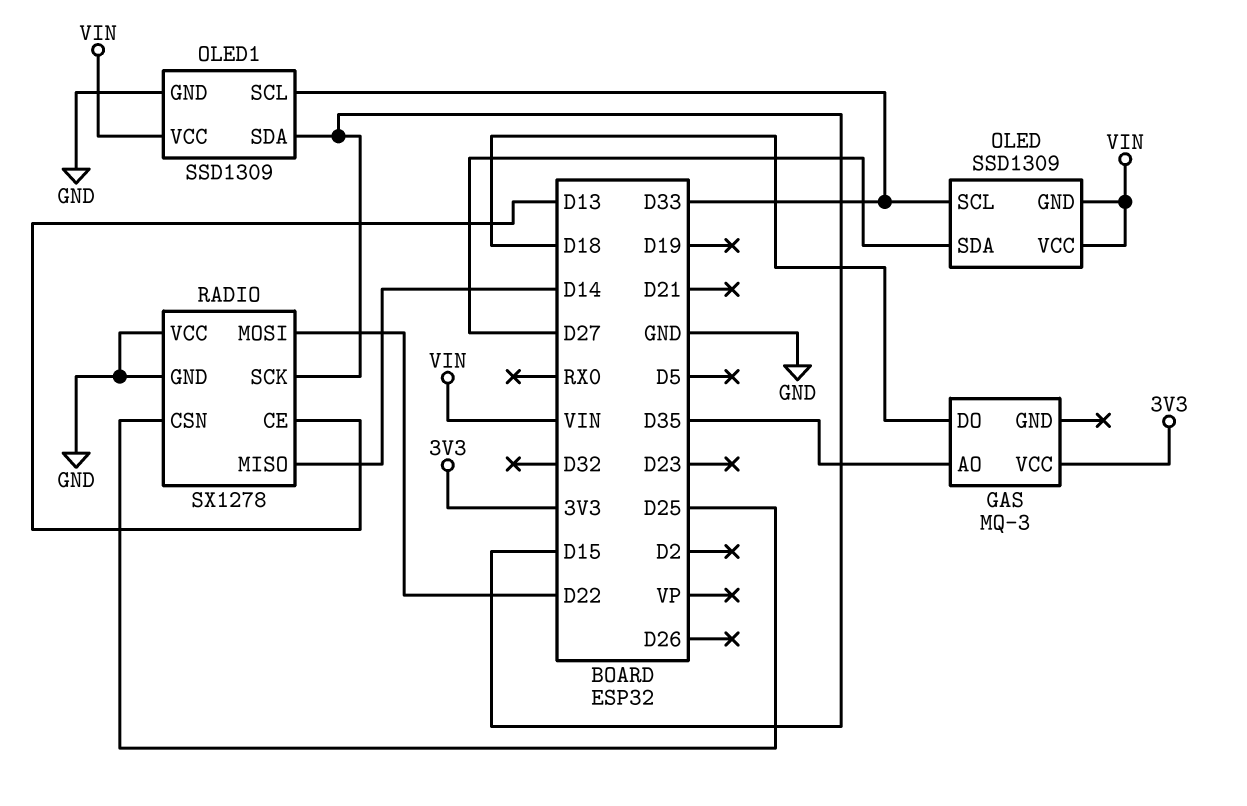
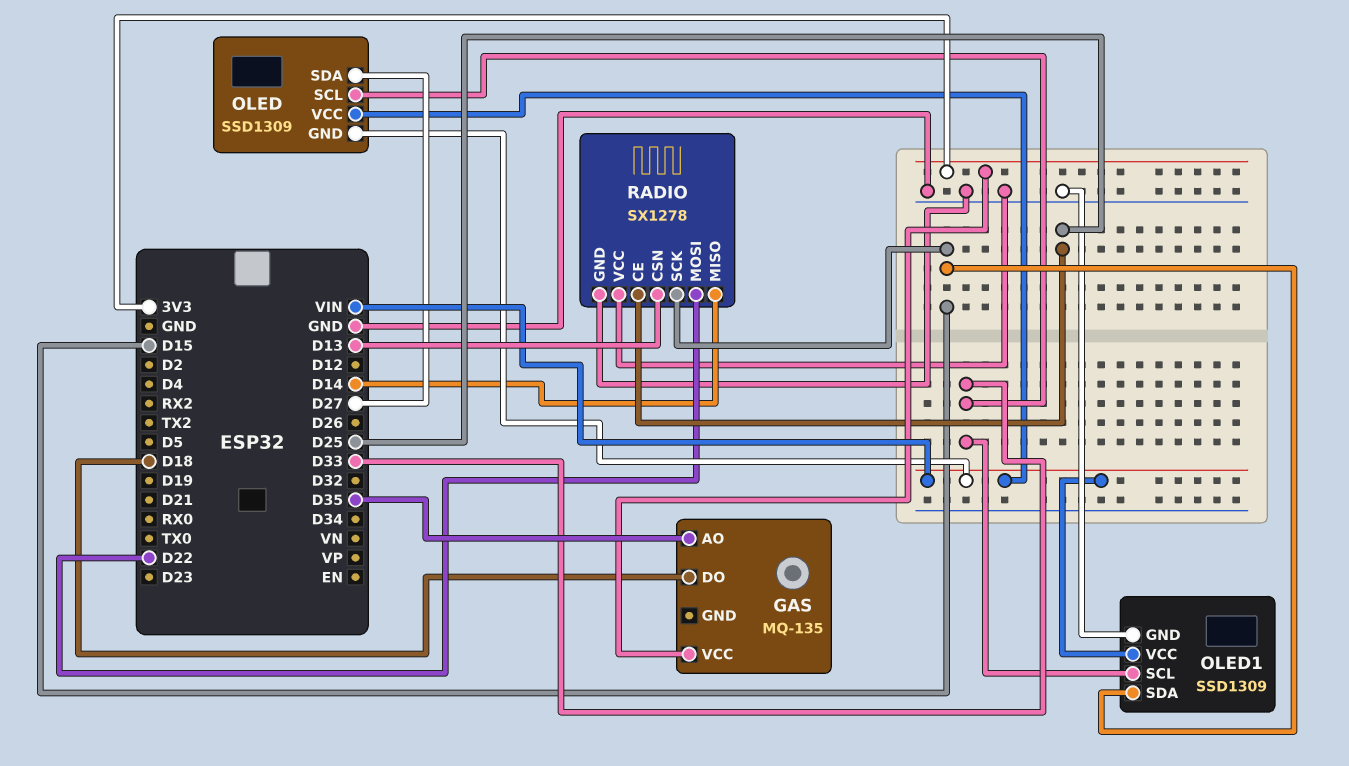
GAS: MQ-3 -> MQ-135
RADIO pin CE: D13 -> D25
RADIO pin CSN: D25 -> D13

